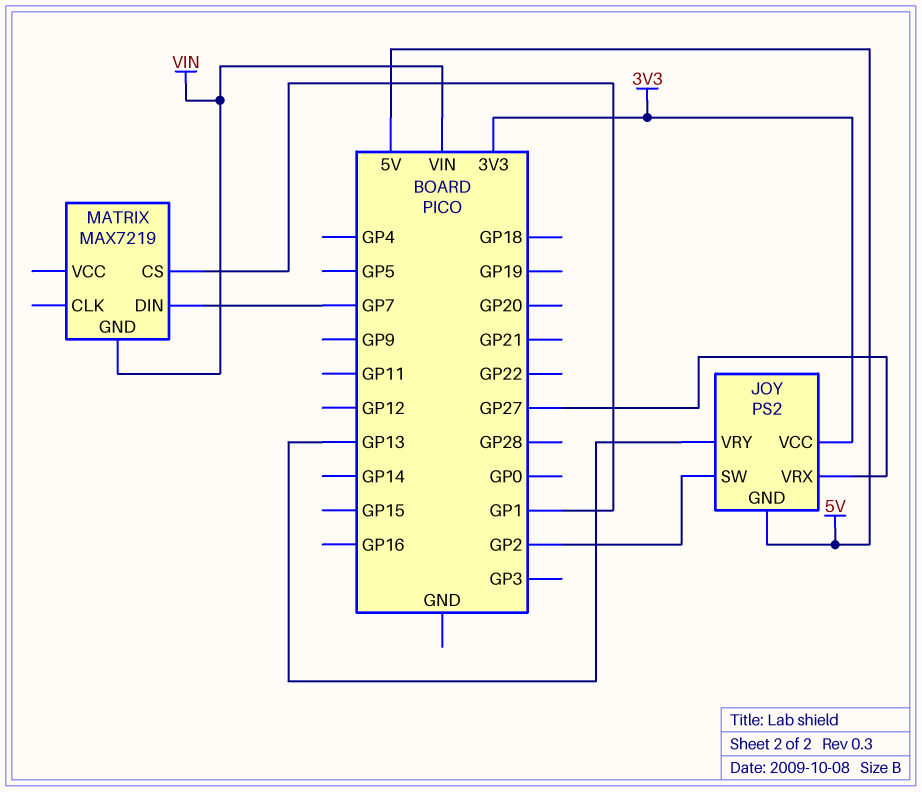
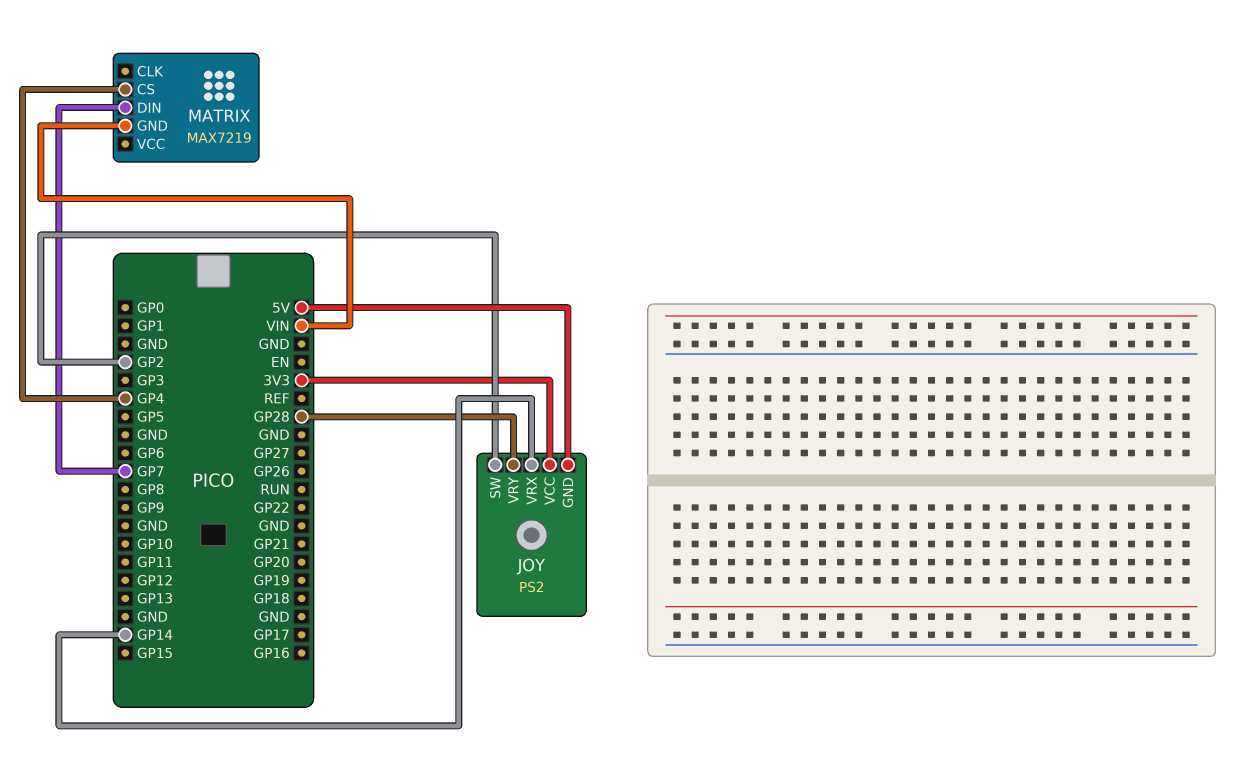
JOY pin VRX: GP27 -> GP14
JOY pin VRY: GP13 -> GP28
MATRIX pin CS: GP1 -> GP4

